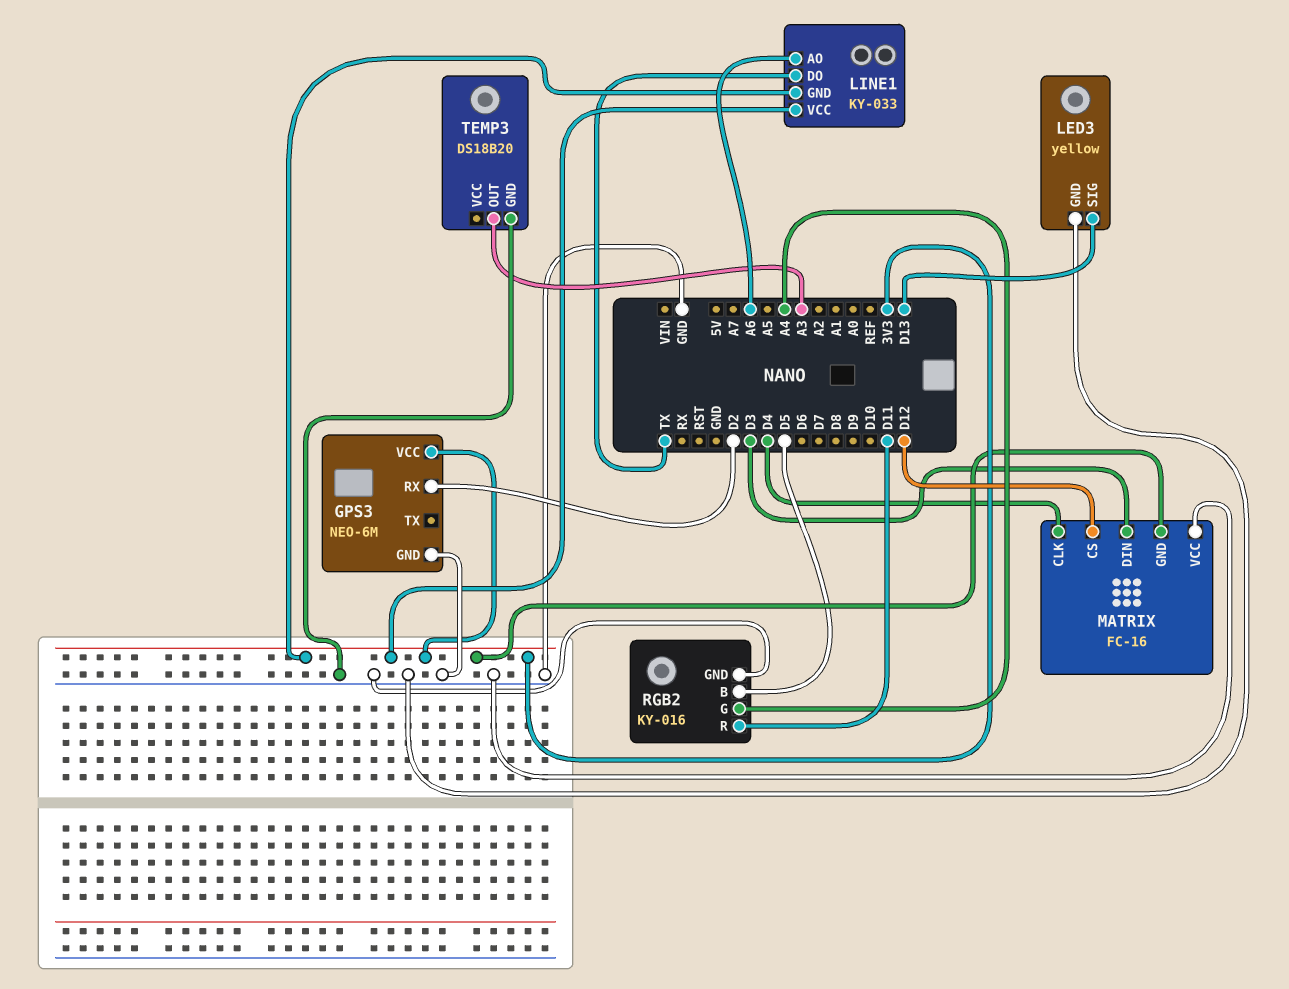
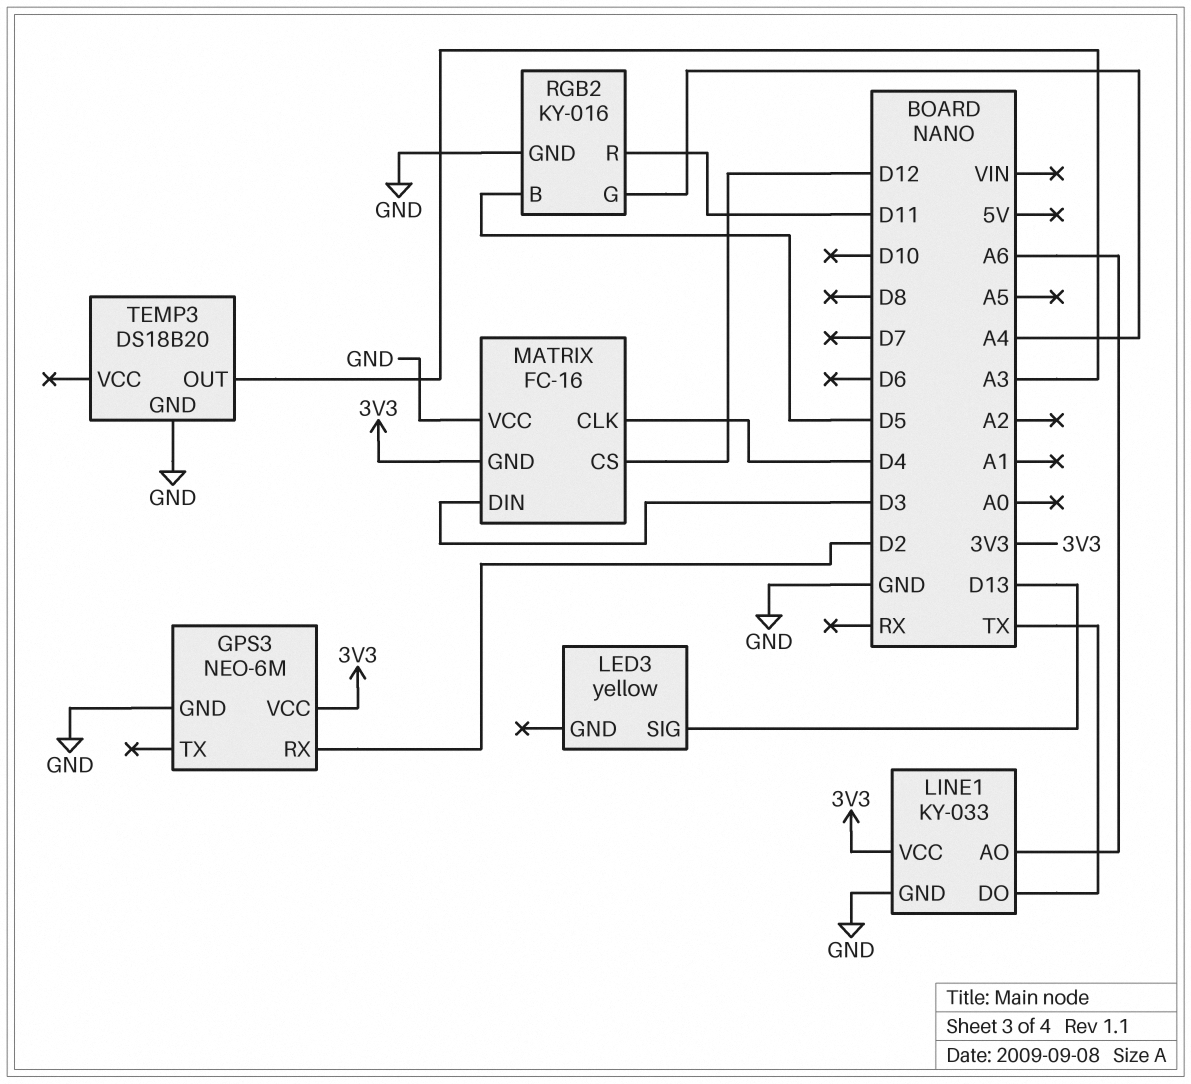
LED3 pin GND: GND -> none
LINE1 pin GND: 3V3 -> GND

